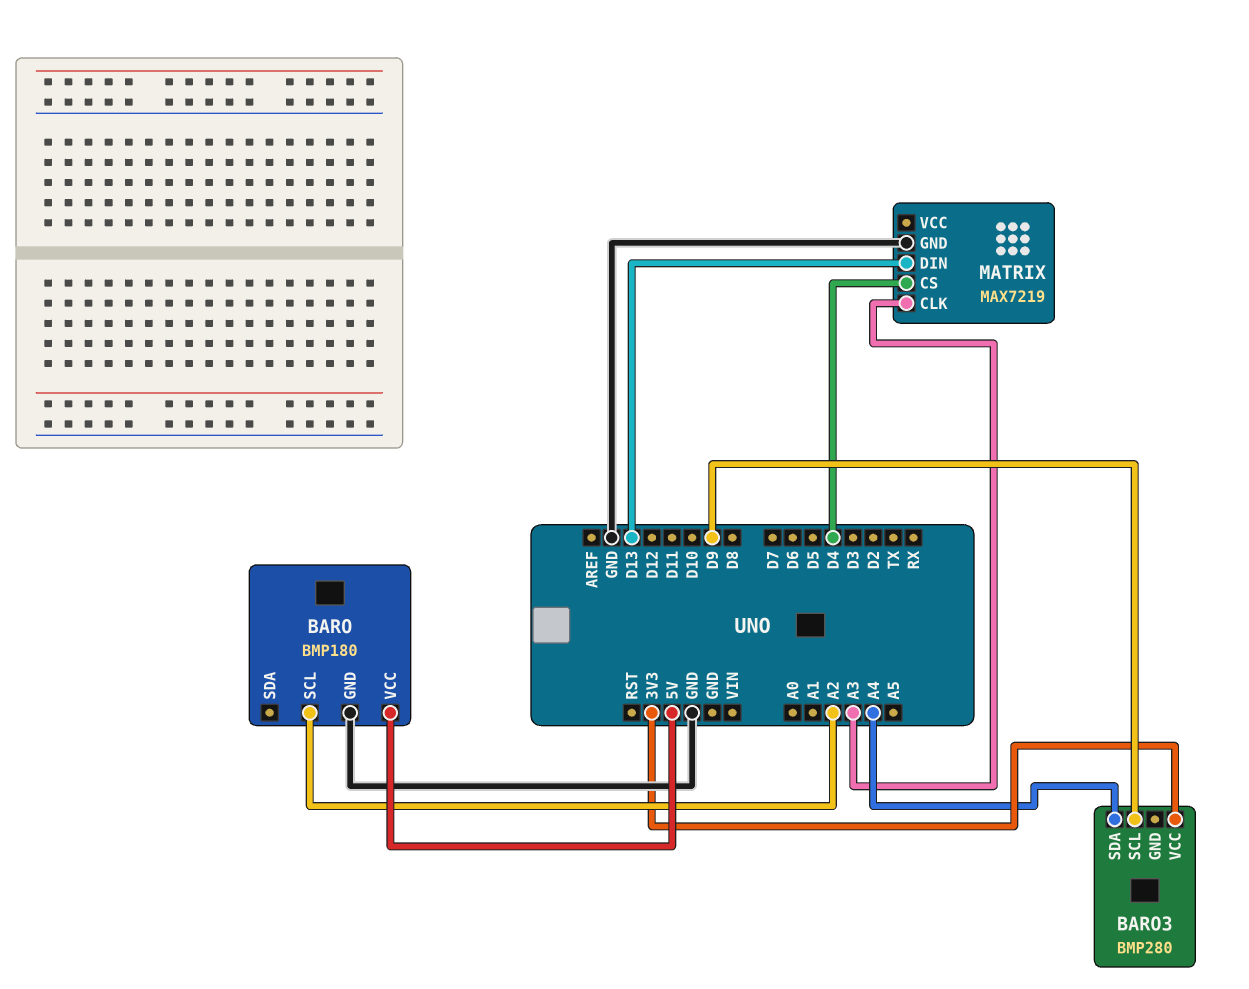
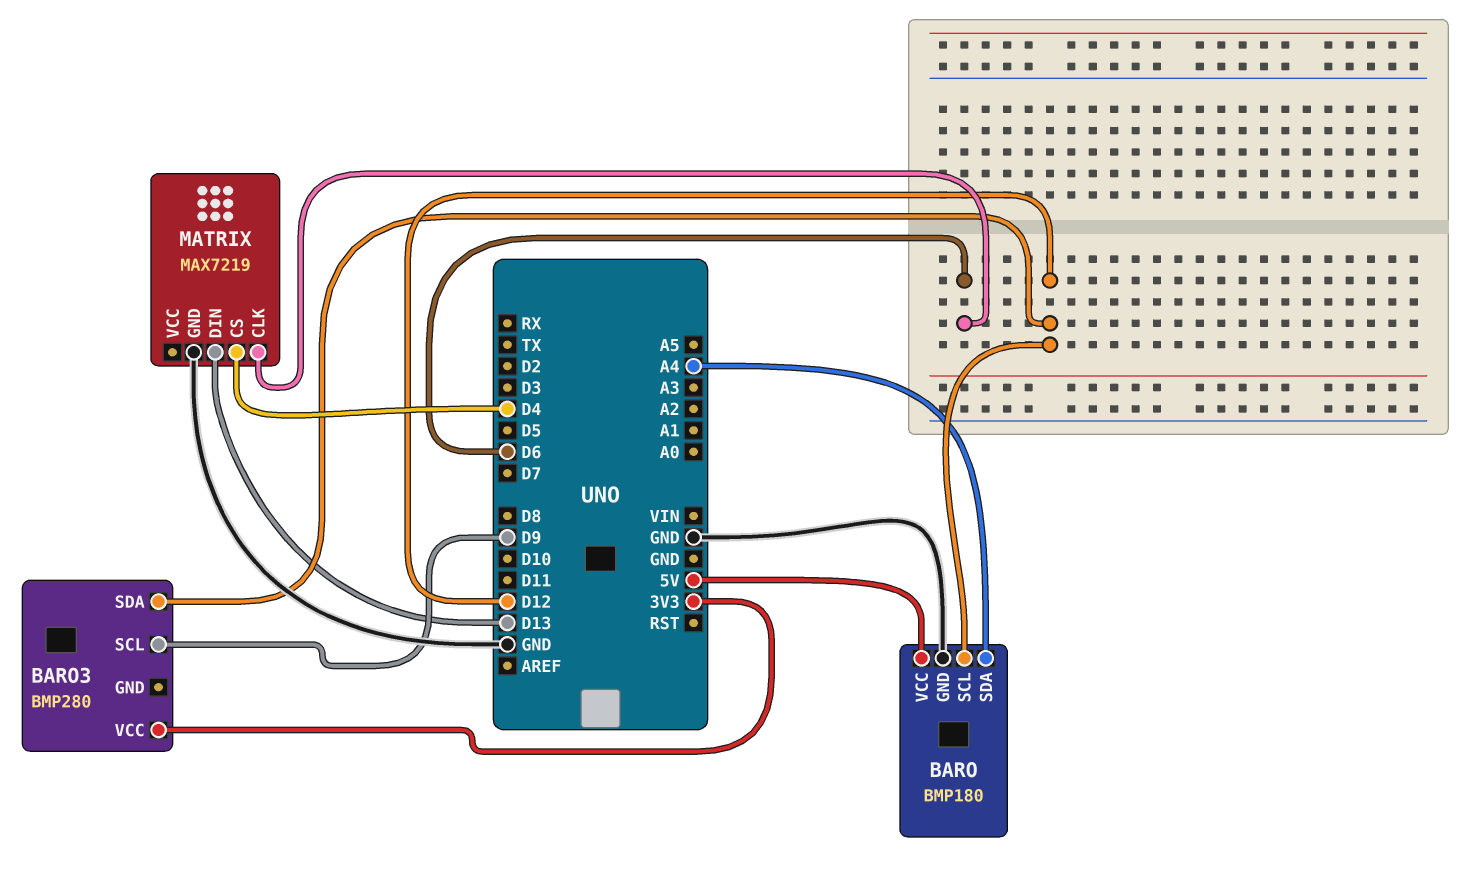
BARO pin SCL: A2 -> D12
BARO pin SDA: none -> A4
BARO3 pin SDA: A4 -> D12
MATRIX pin CLK: A3 -> D6

